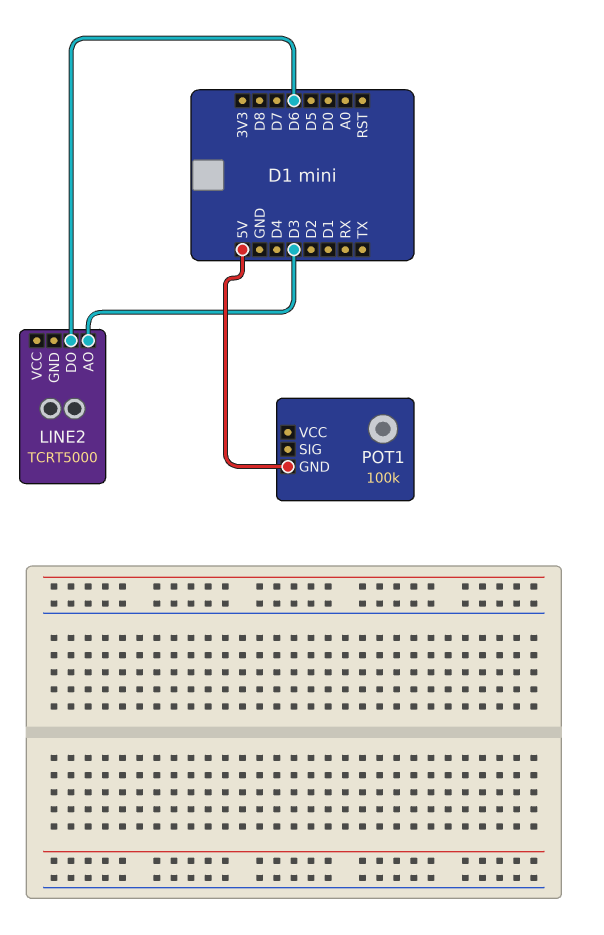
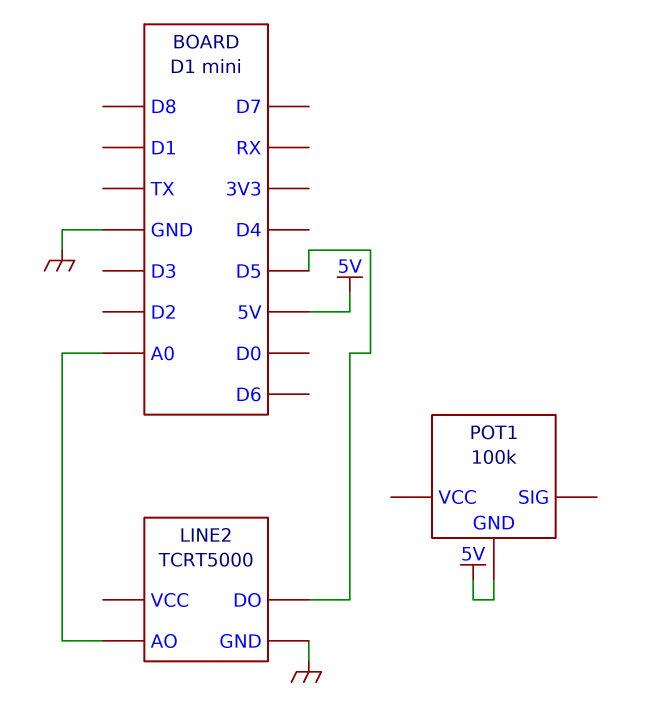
LINE2 pin AO: D3 -> A0
LINE2 pin DO: D6 -> D5
LINE2 pin GND: none -> GND

